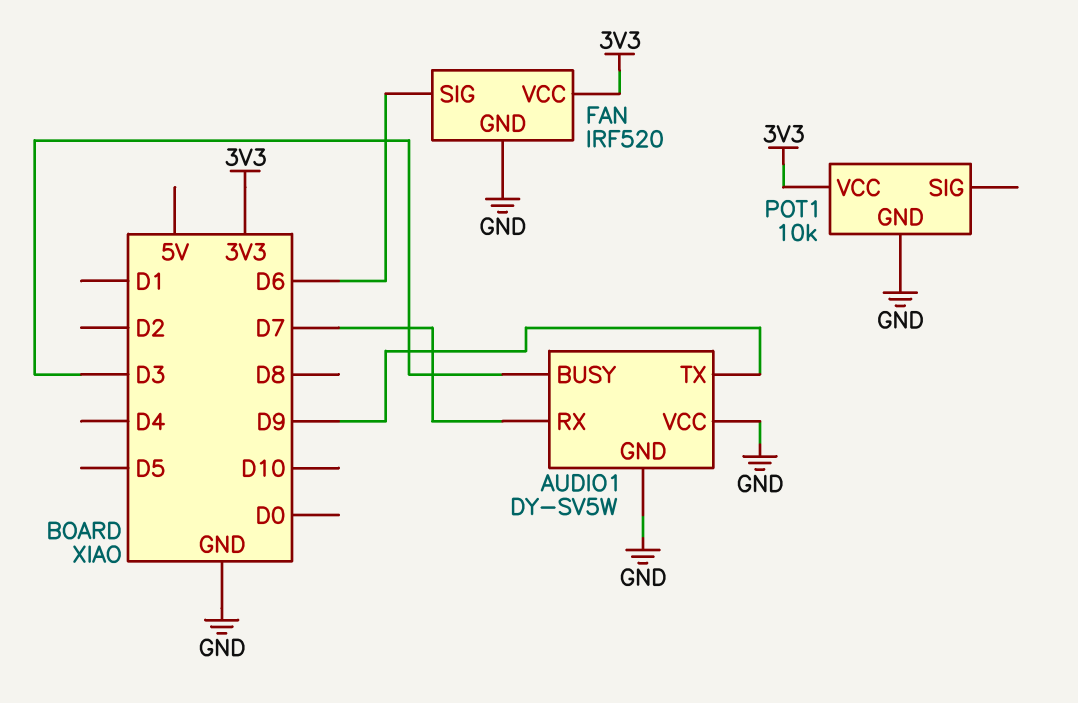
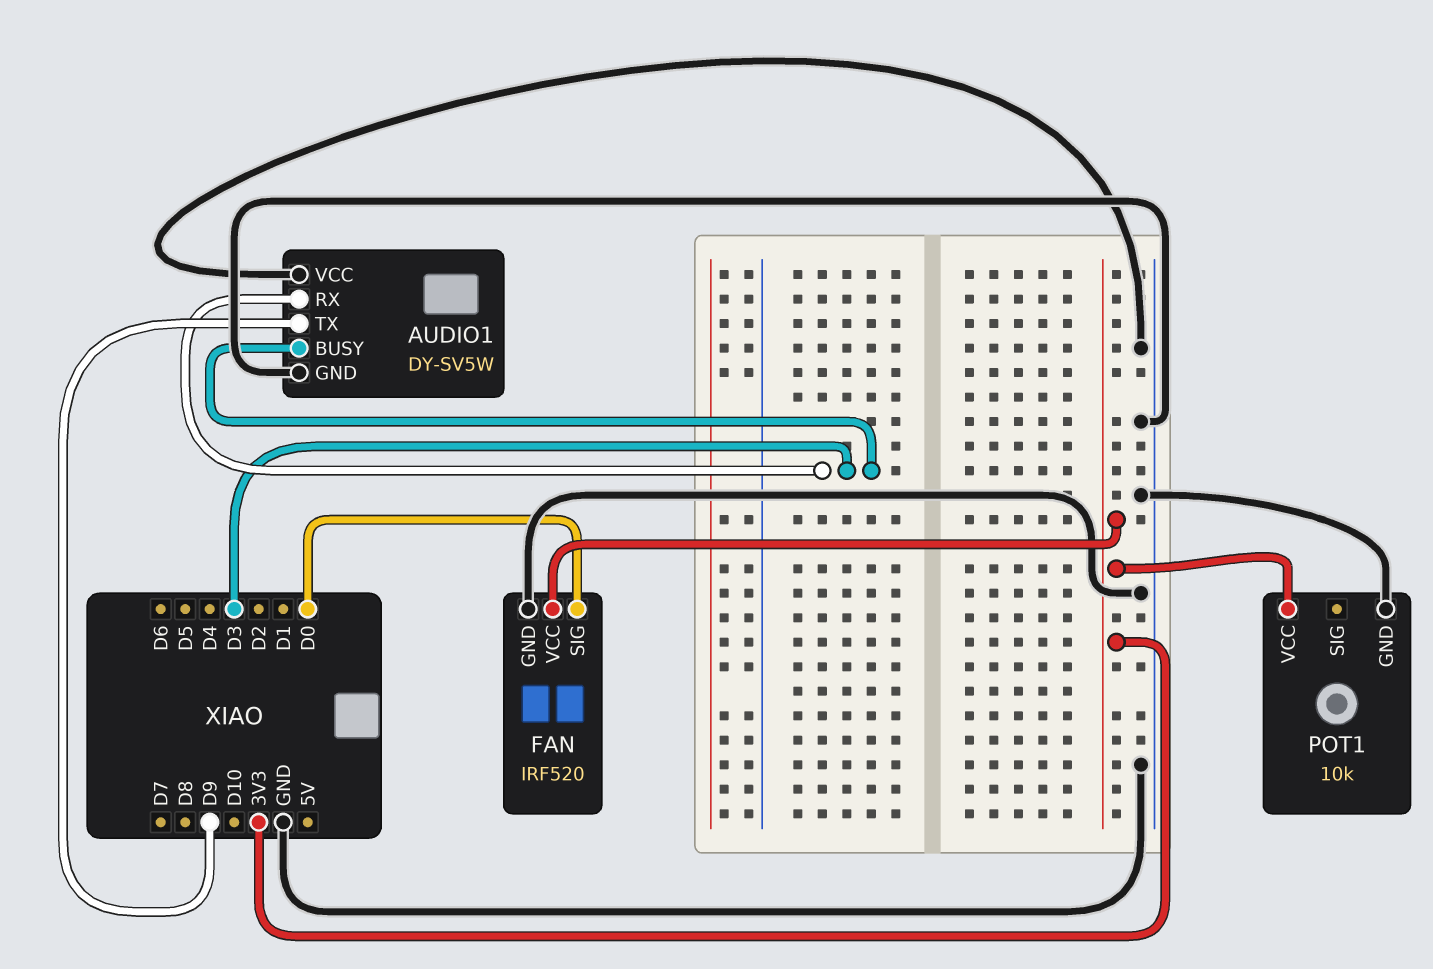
AUDIO1 pin RX: D7 -> D3
FAN pin SIG: D6 -> D0

